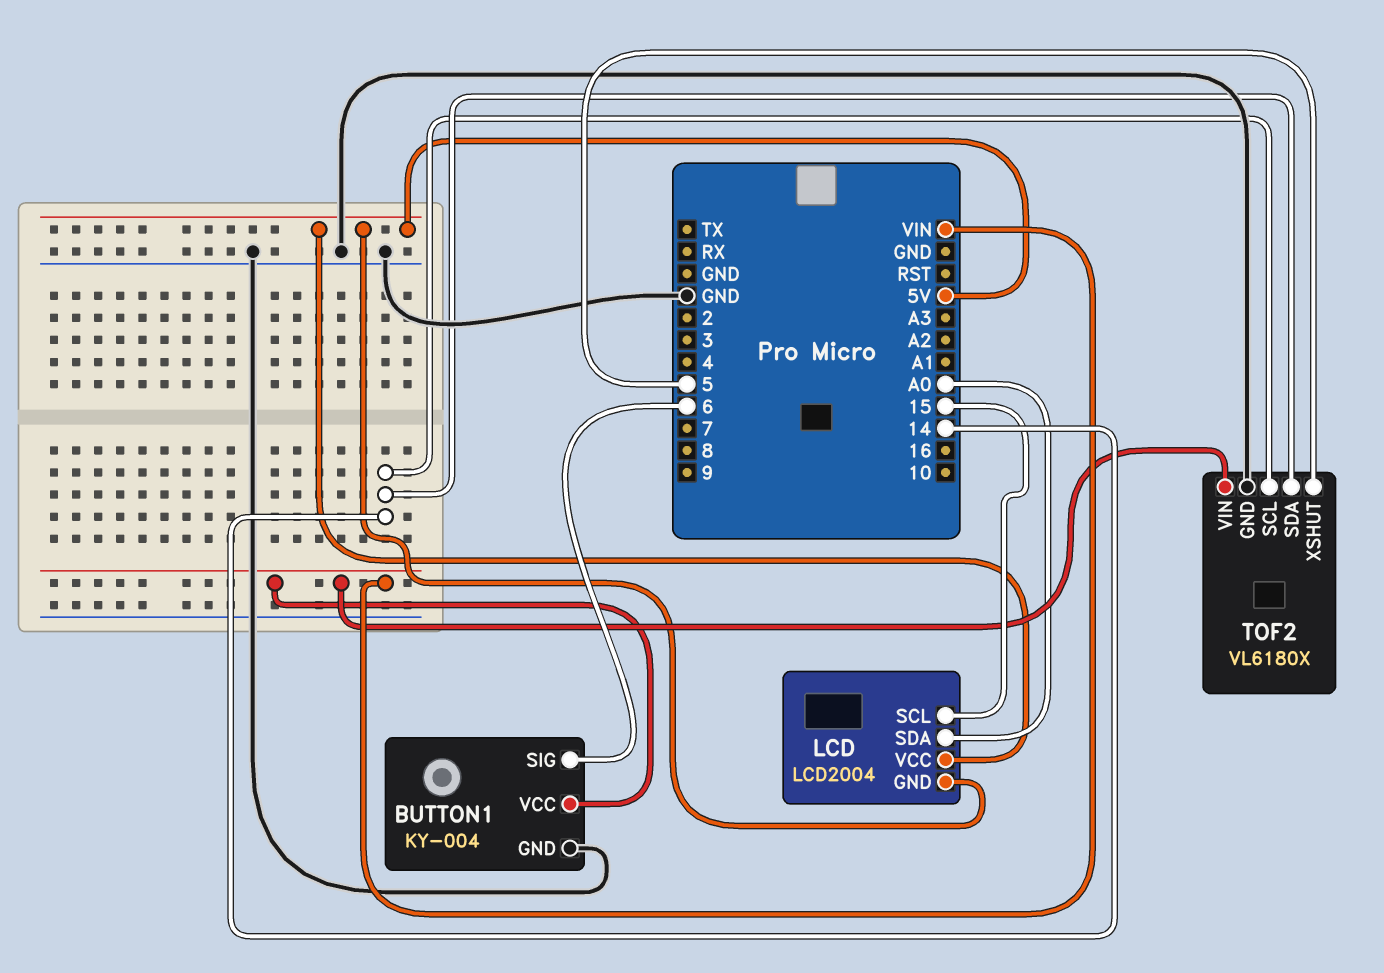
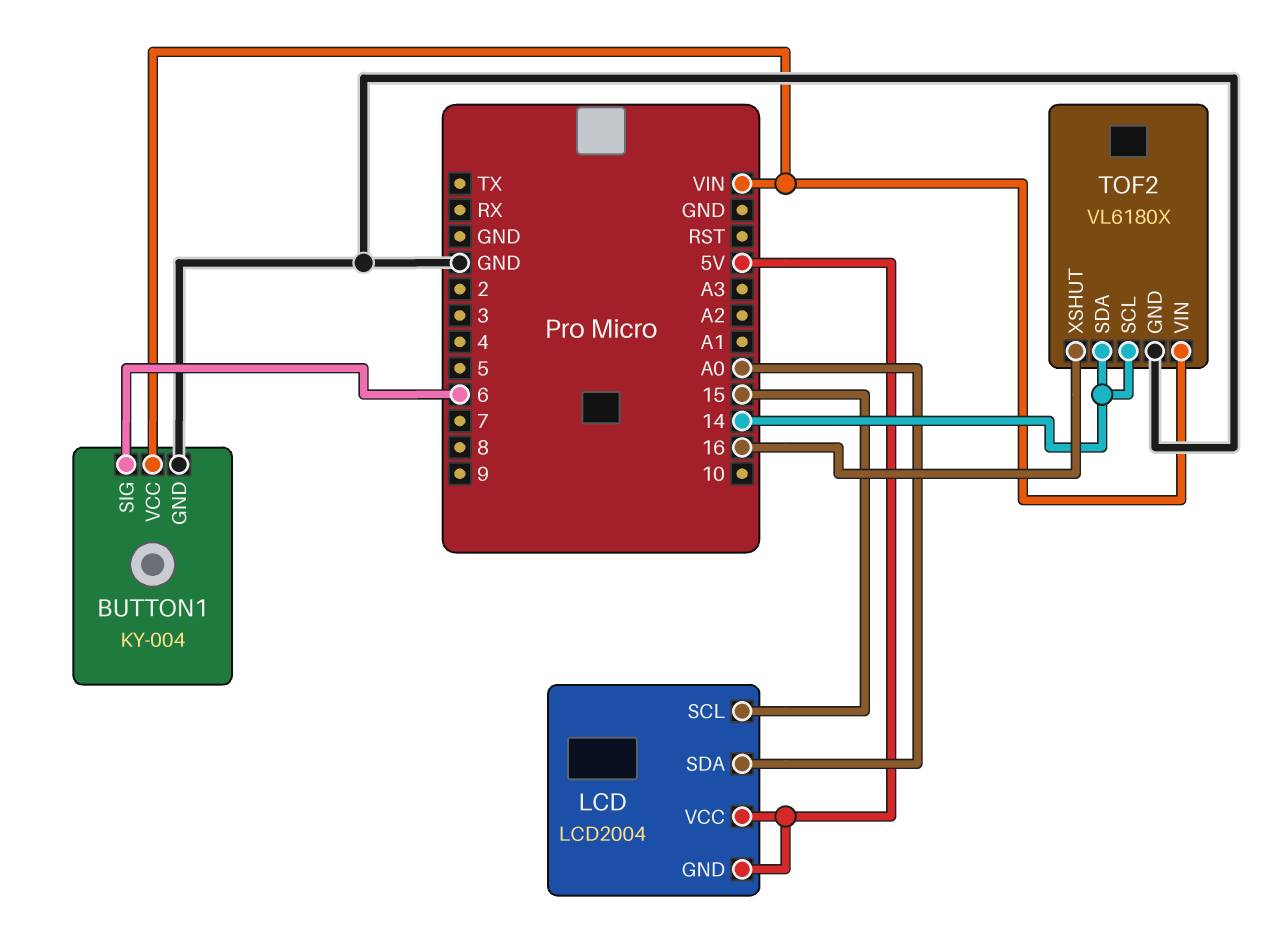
TOF2 pin XSHUT: 5 -> 16

